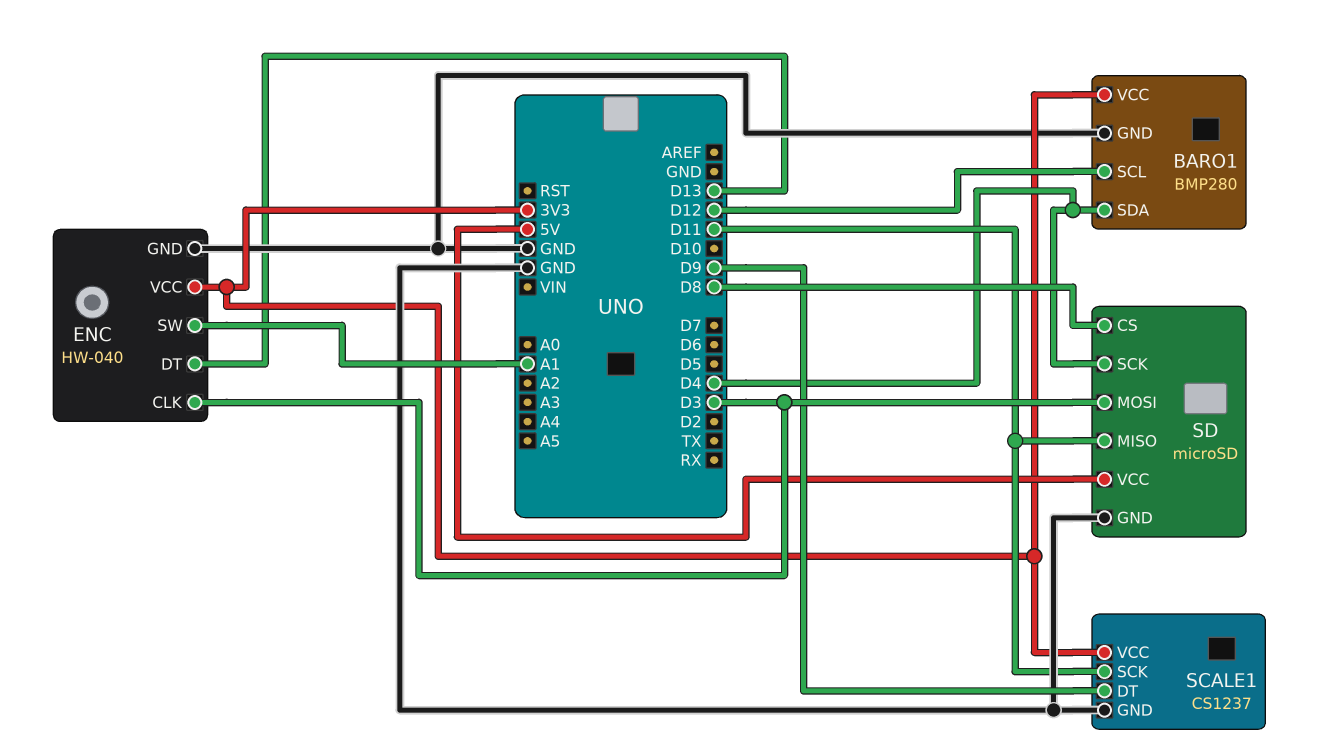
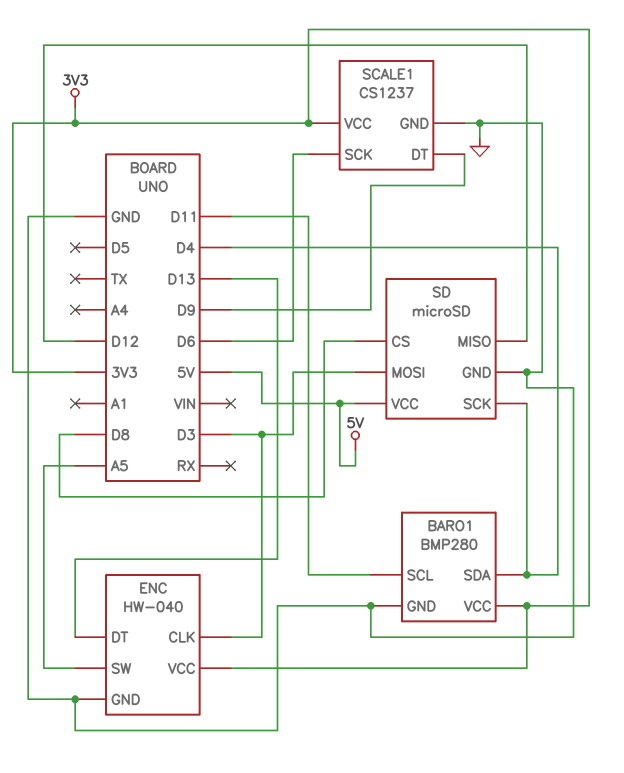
BARO1 pin SCL: D12 -> D11
ENC pin SW: A1 -> A5
SCALE1 pin SCK: D11 -> D6
SD pin MISO: D11 -> D12

